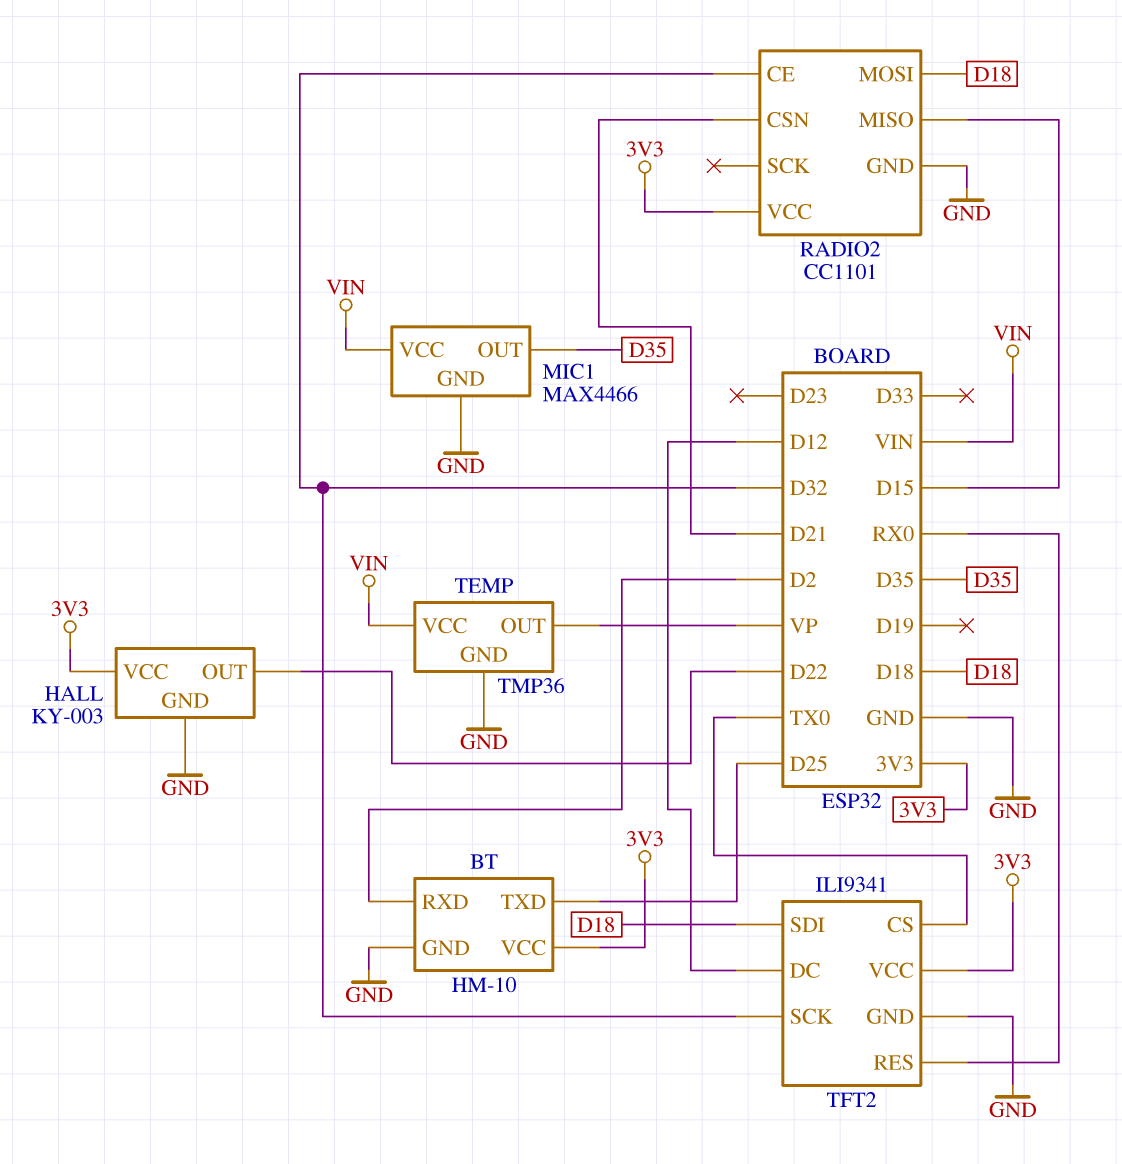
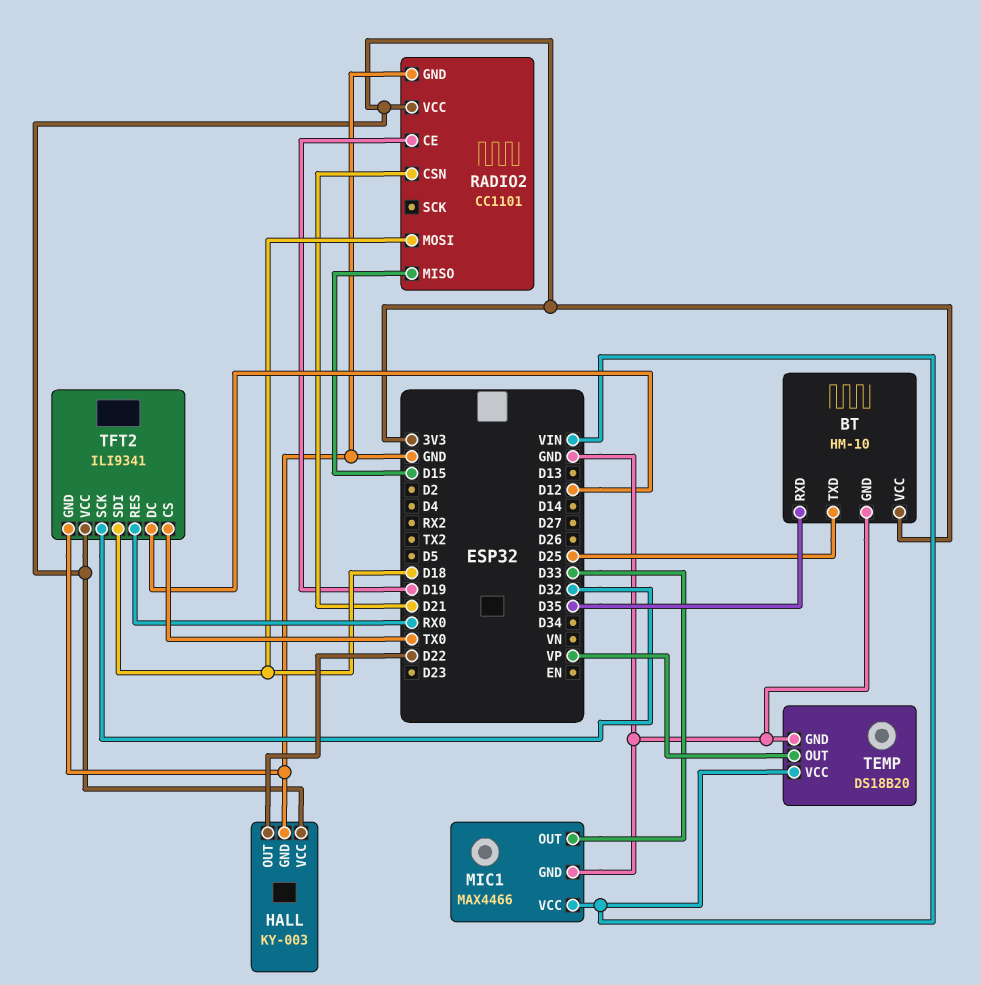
BT pin RXD: D2 -> D35
MIC1 pin OUT: D35 -> D33
RADIO2 pin CE: D32 -> D19
TEMP: TMP36 -> DS18B20

